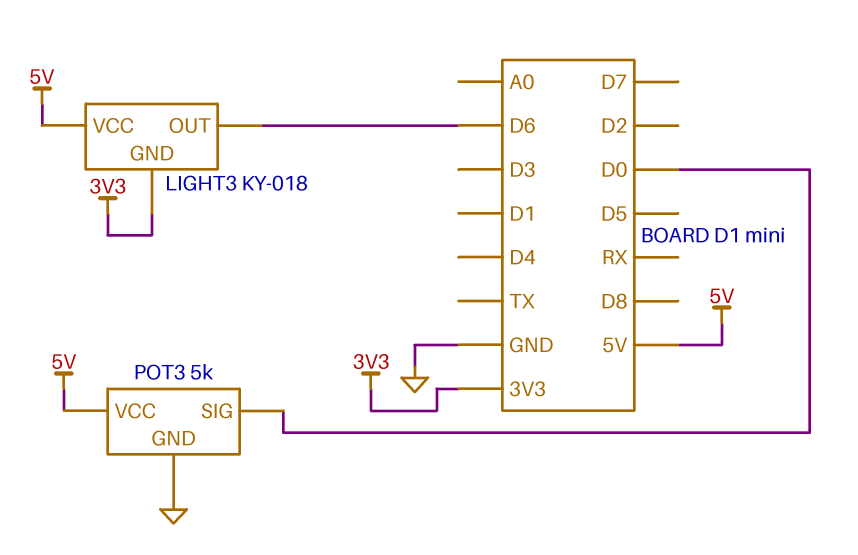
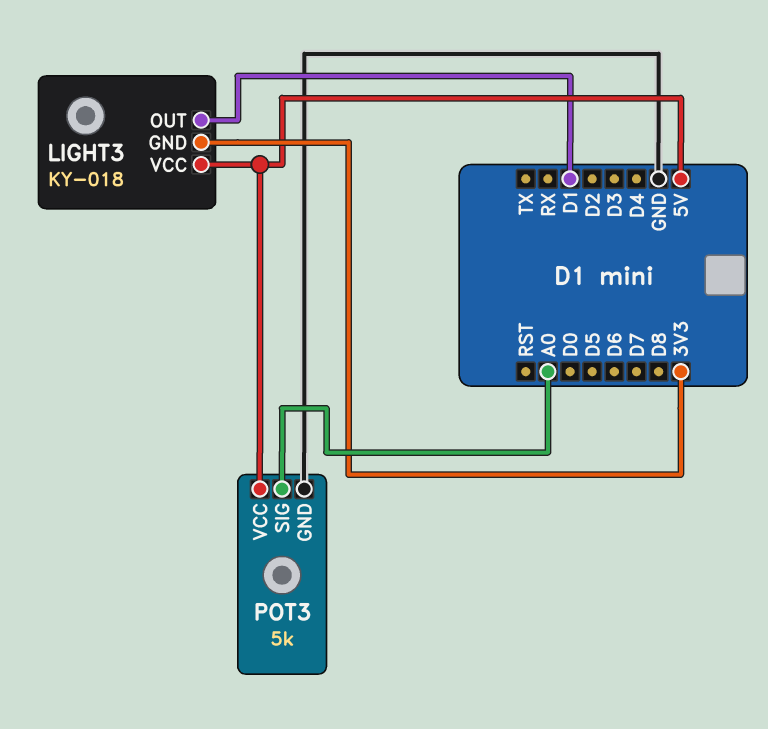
LIGHT3 pin OUT: D6 -> D1
POT3 pin SIG: D0 -> A0

